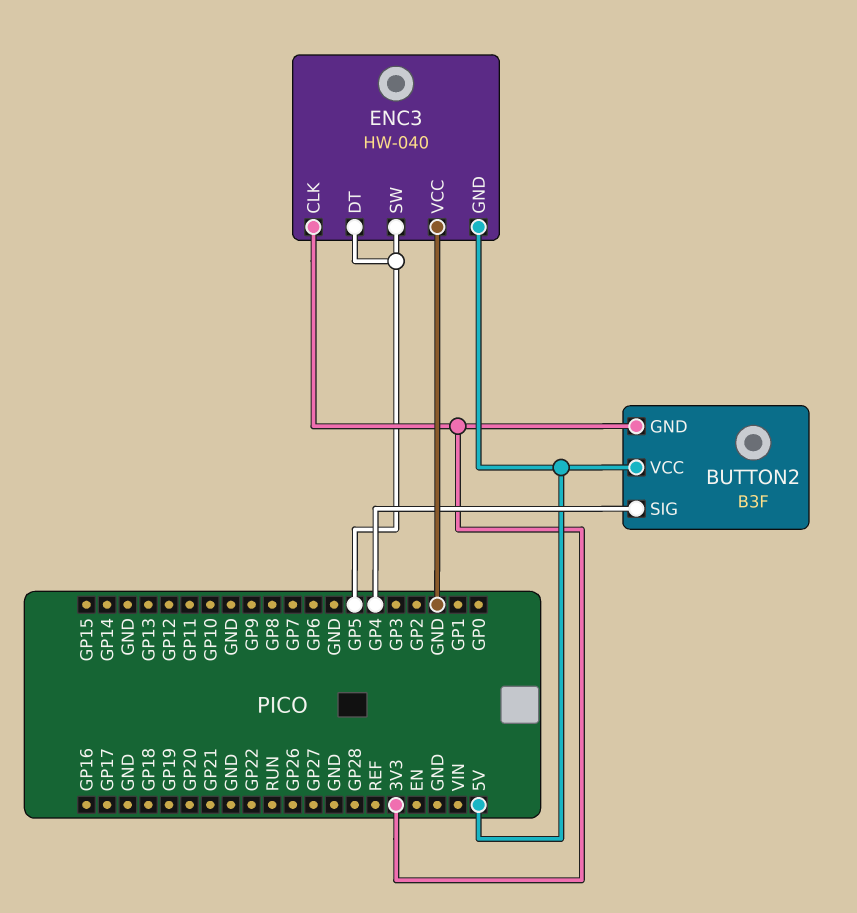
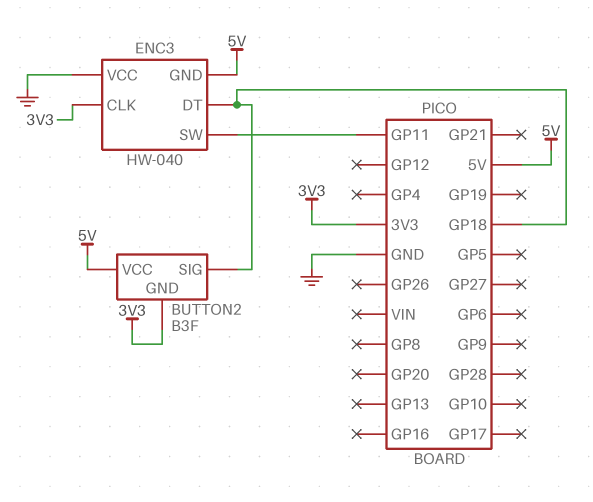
BUTTON2 pin SIG: GP4 -> GP18
ENC3 pin DT: GP5 -> GP18
ENC3 pin SW: GP5 -> GP11

